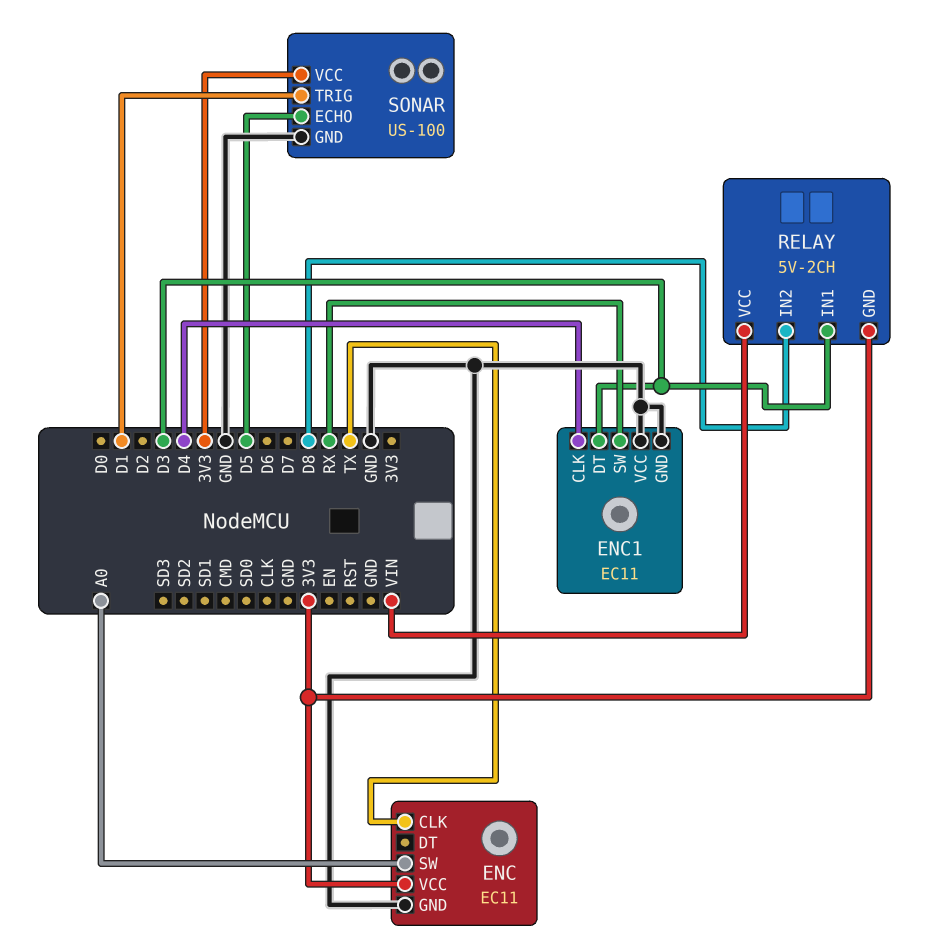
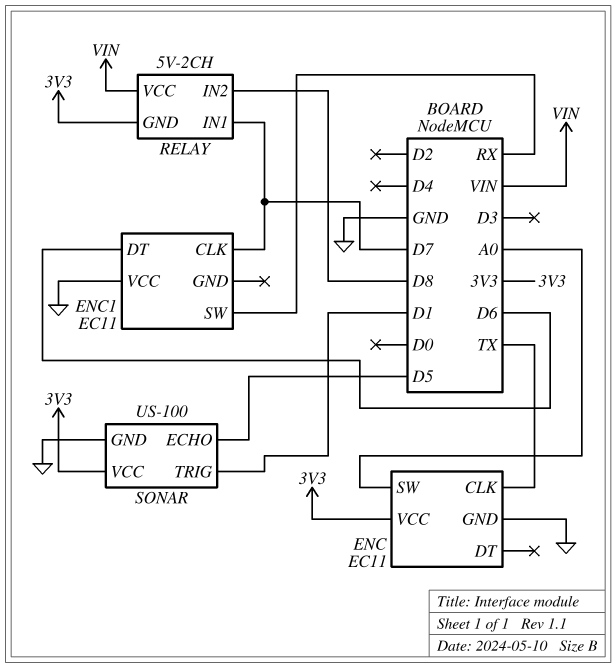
ENC1 pin CLK: D4 -> D7
ENC1 pin DT: D3 -> D6
ENC1 pin GND: GND -> none
RELAY pin IN1: D3 -> D7

